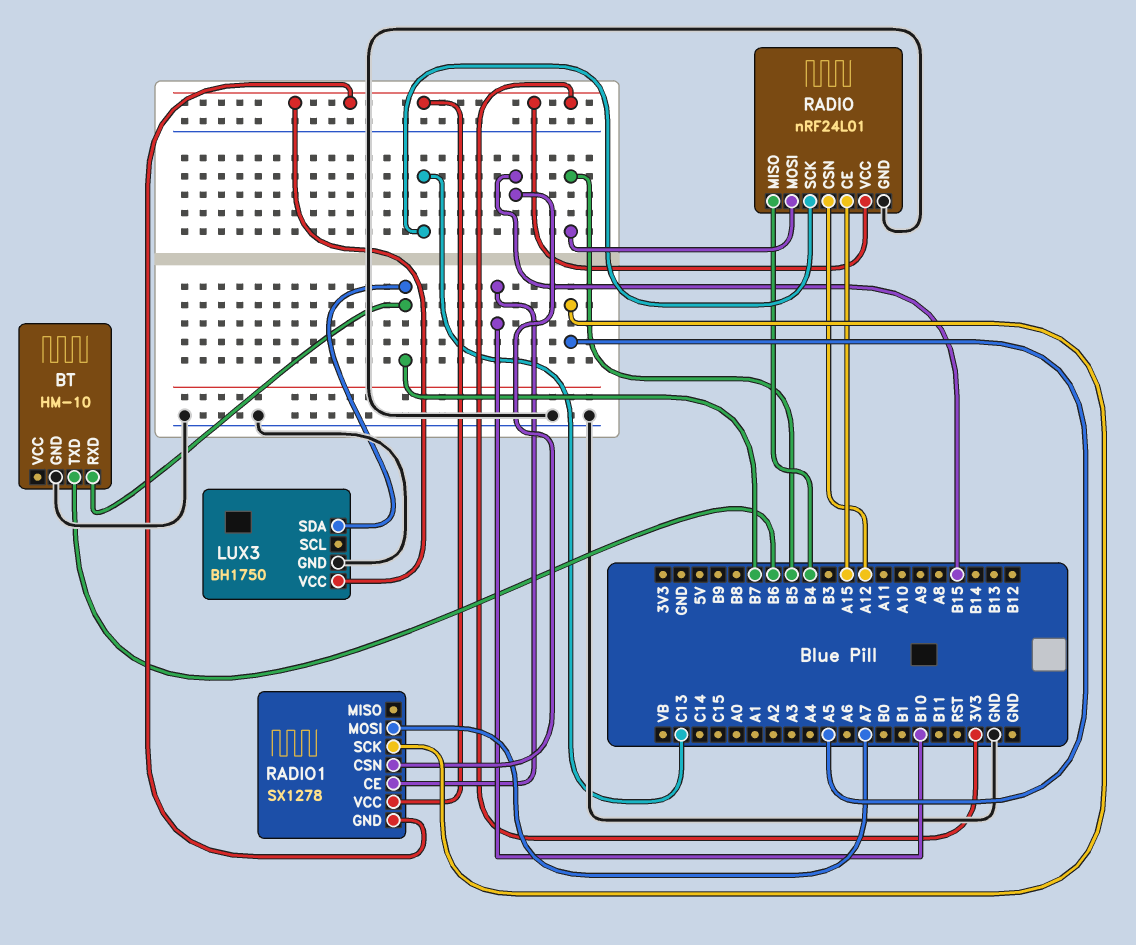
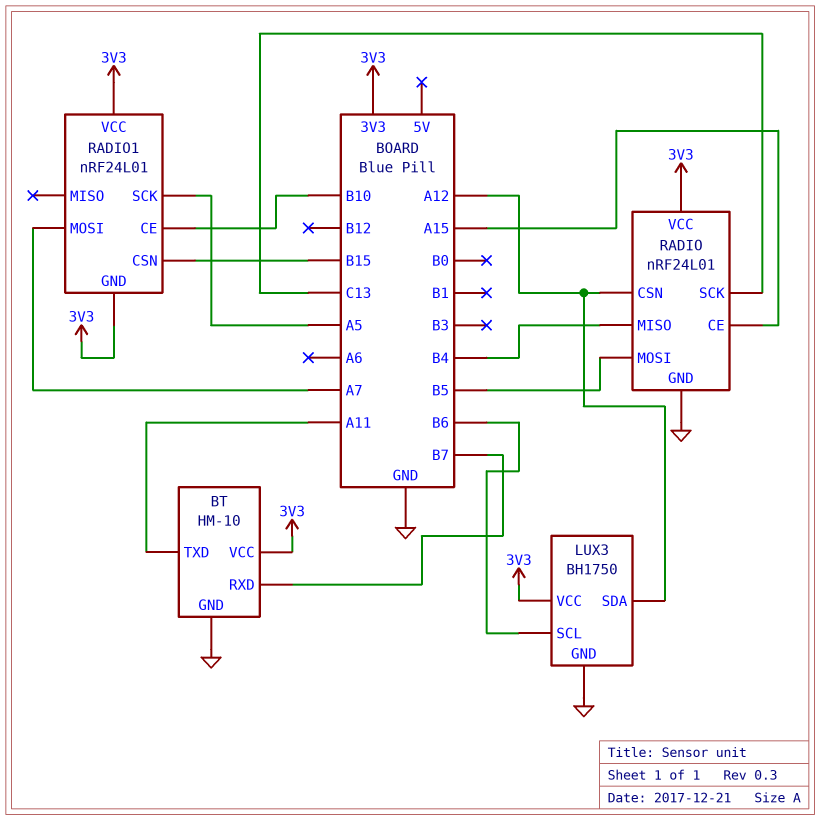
BT pin TXD: B6 -> A11
BT pin VCC: none -> 3V3
LUX3 pin SCL: none -> B6
LUX3 pin SDA: B7 -> A12
RADIO1: SX1278 -> nRF24L01

